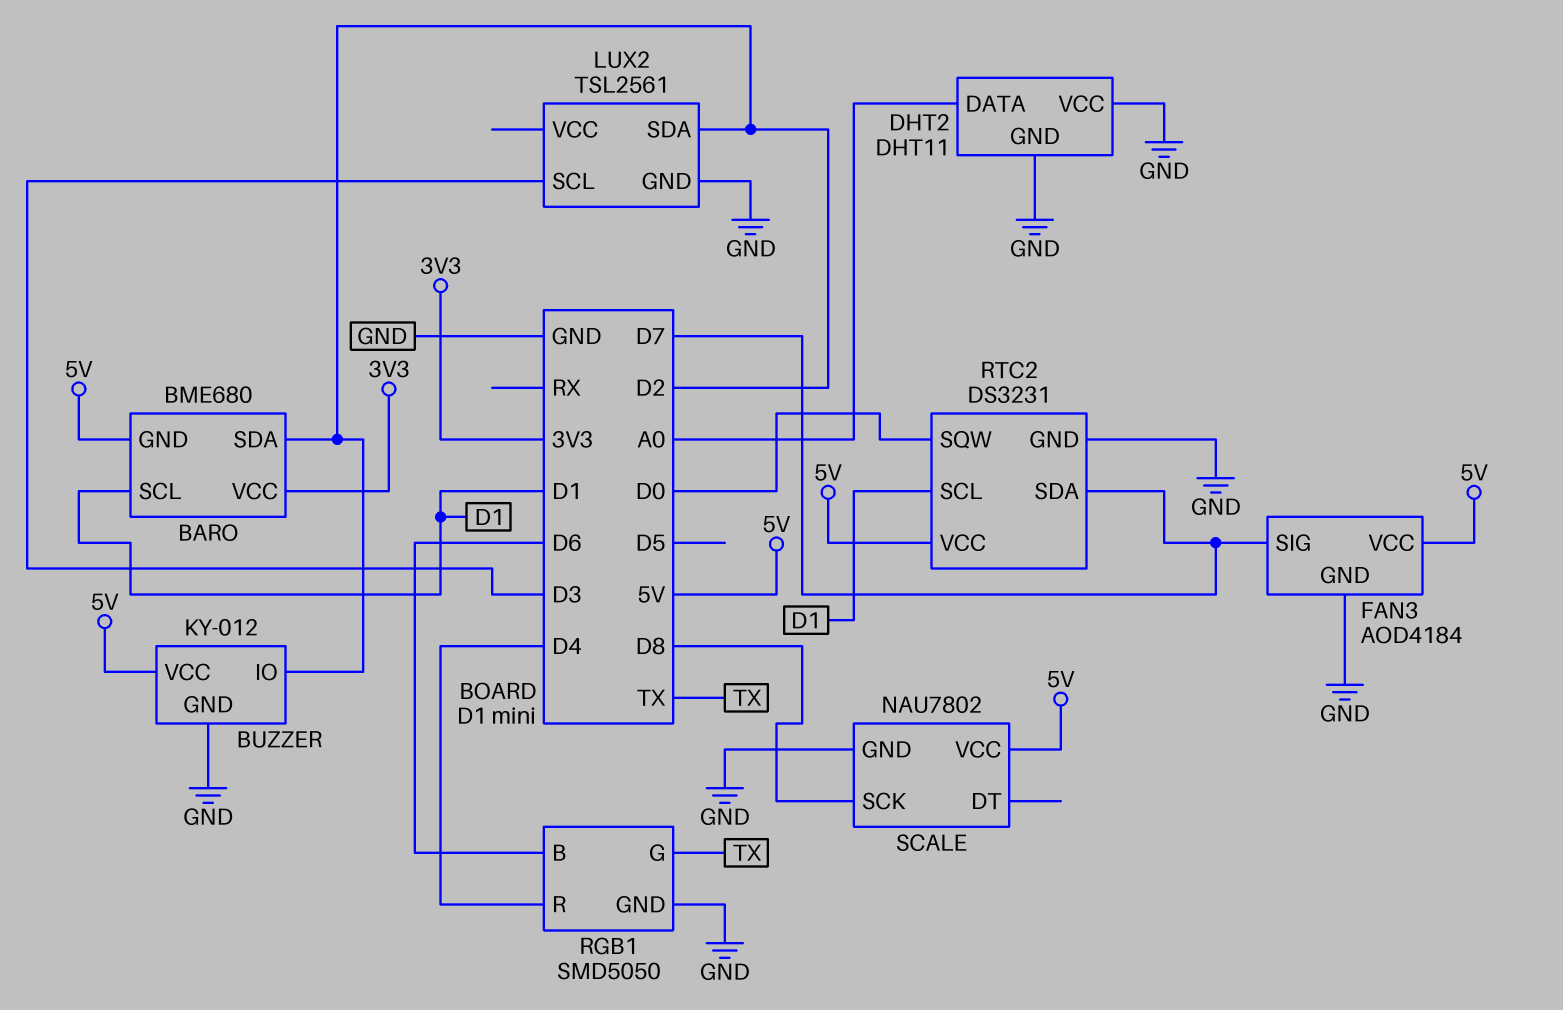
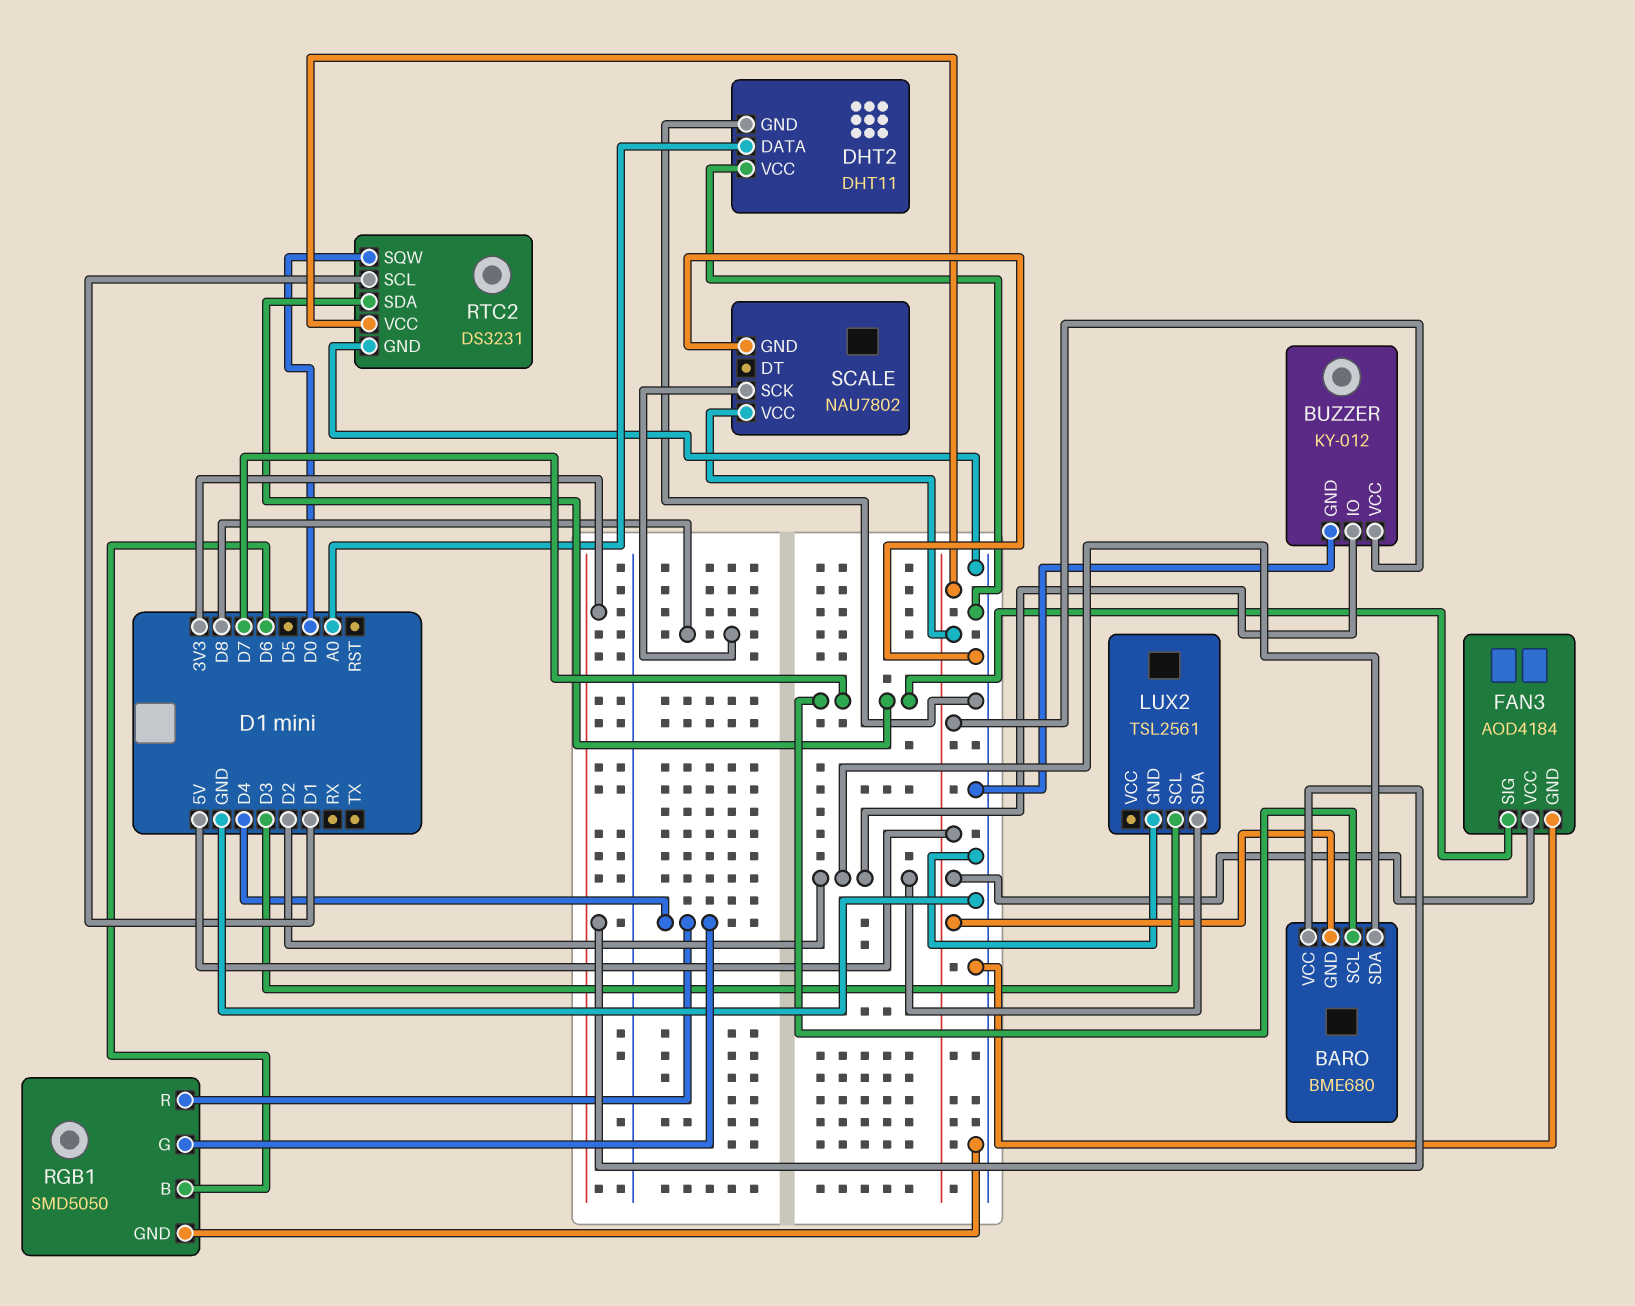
BARO pin SCL: D1 -> D7
RGB1 pin G: TX -> D4

